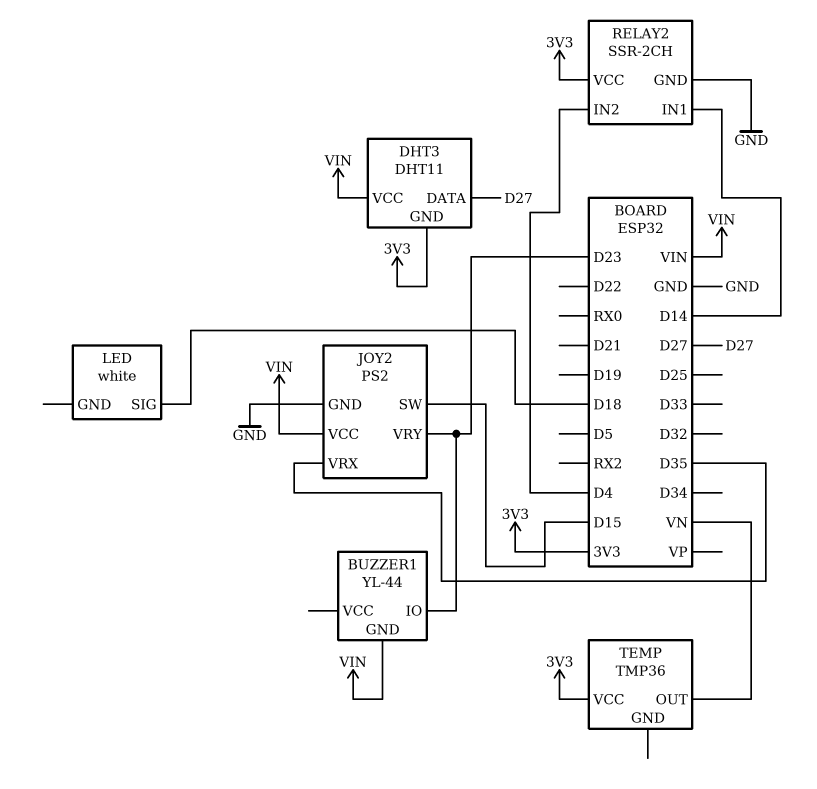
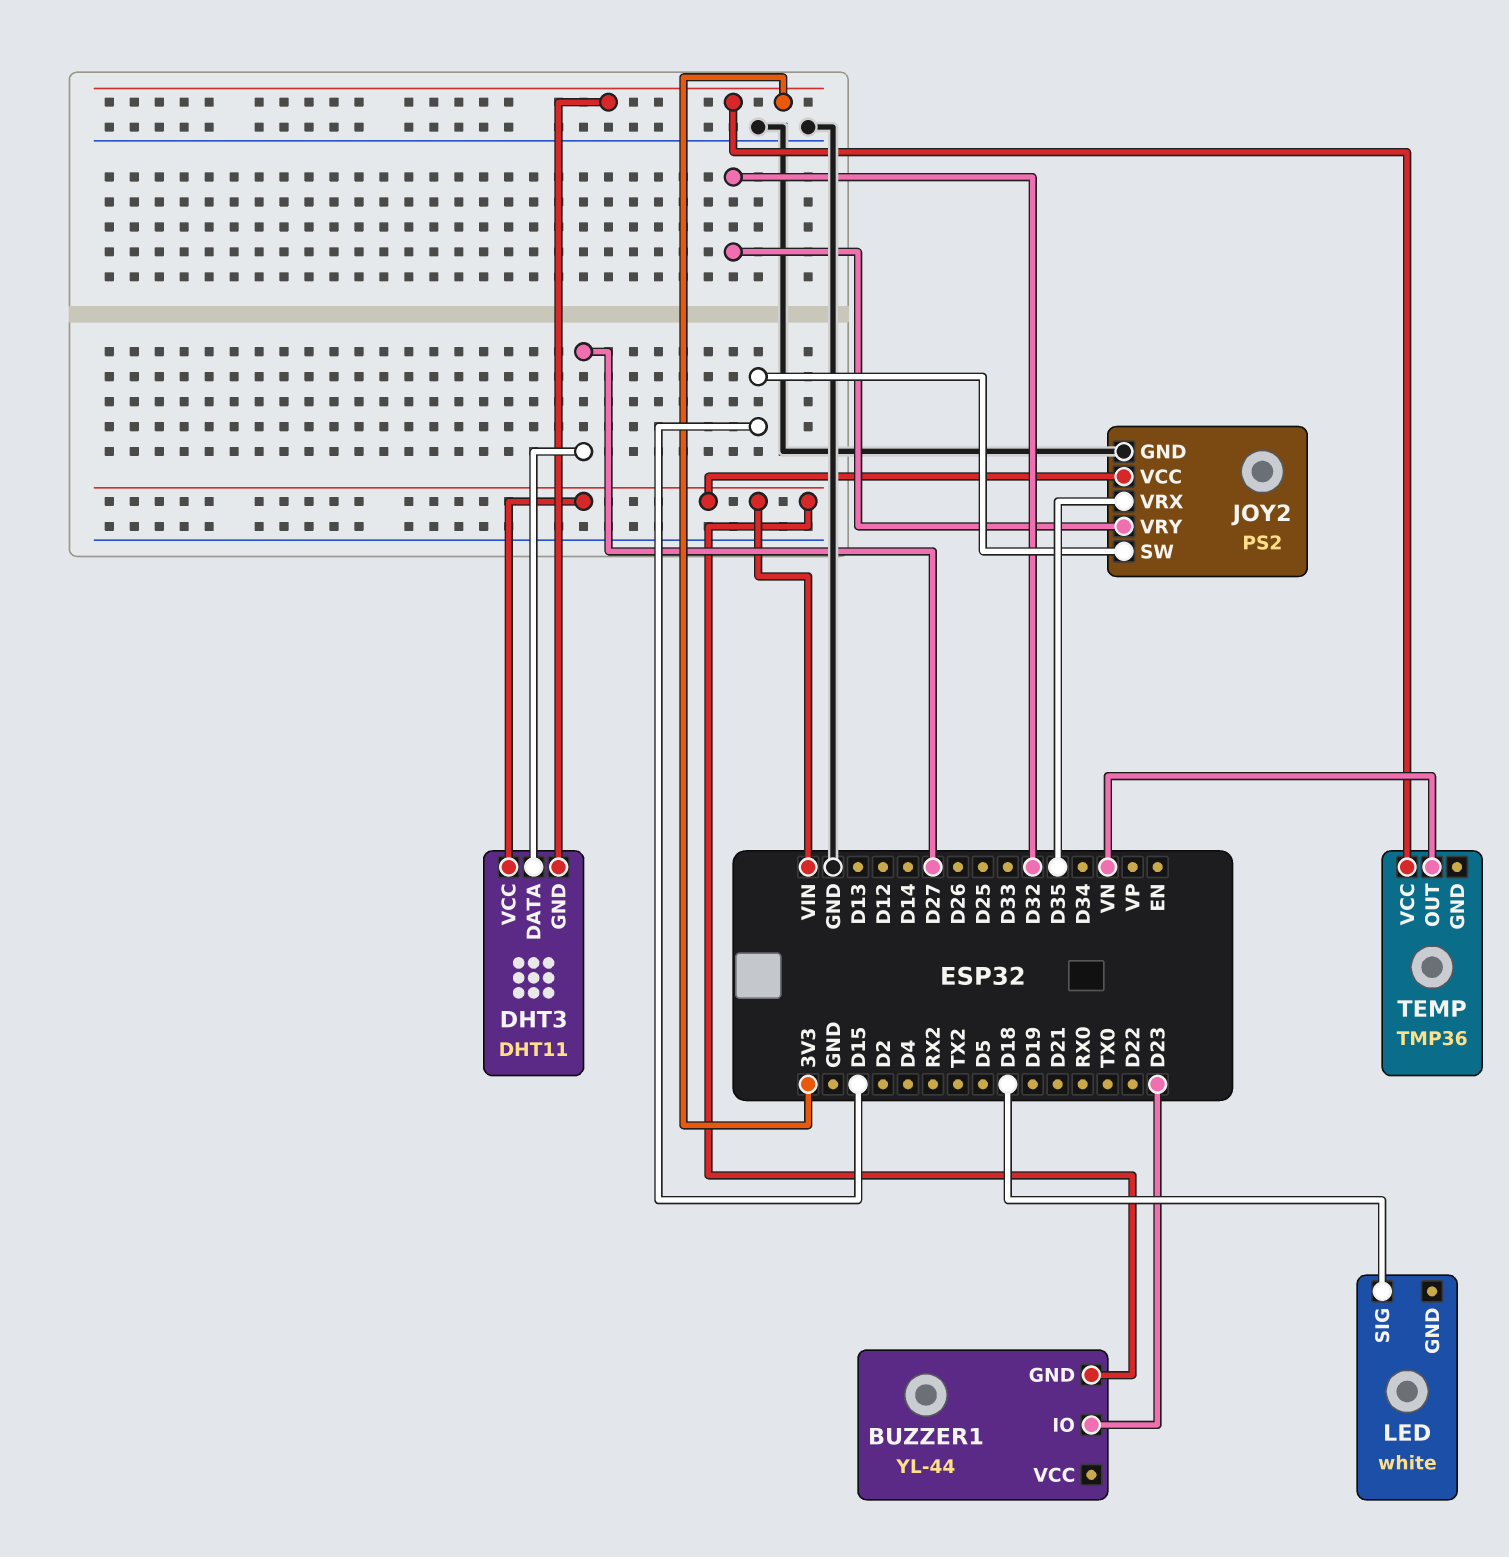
JOY2 pin VRY: D23 -> D32
RELAY2: SSR-2CH -> none
RELAY2 pin GND: GND -> none
RELAY2 pin IN1: D14 -> none
RELAY2 pin IN2: D4 -> none
RELAY2 pin VCC: 3V3 -> none

